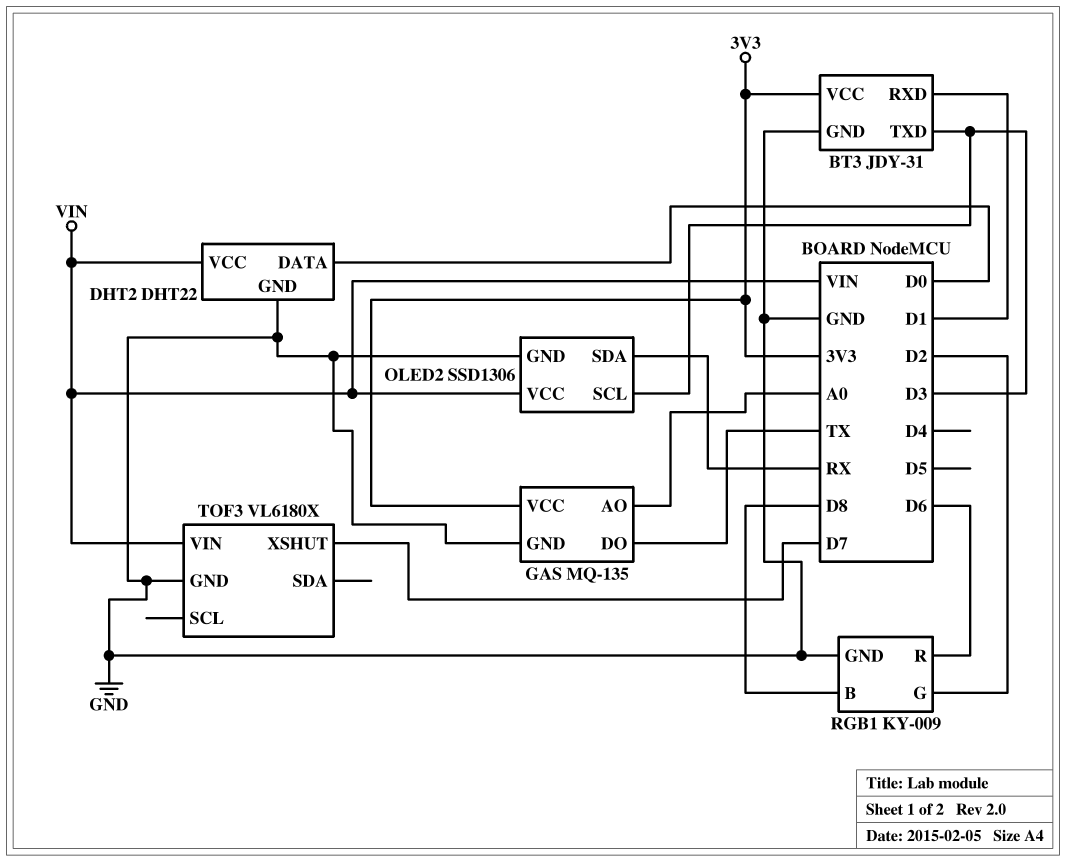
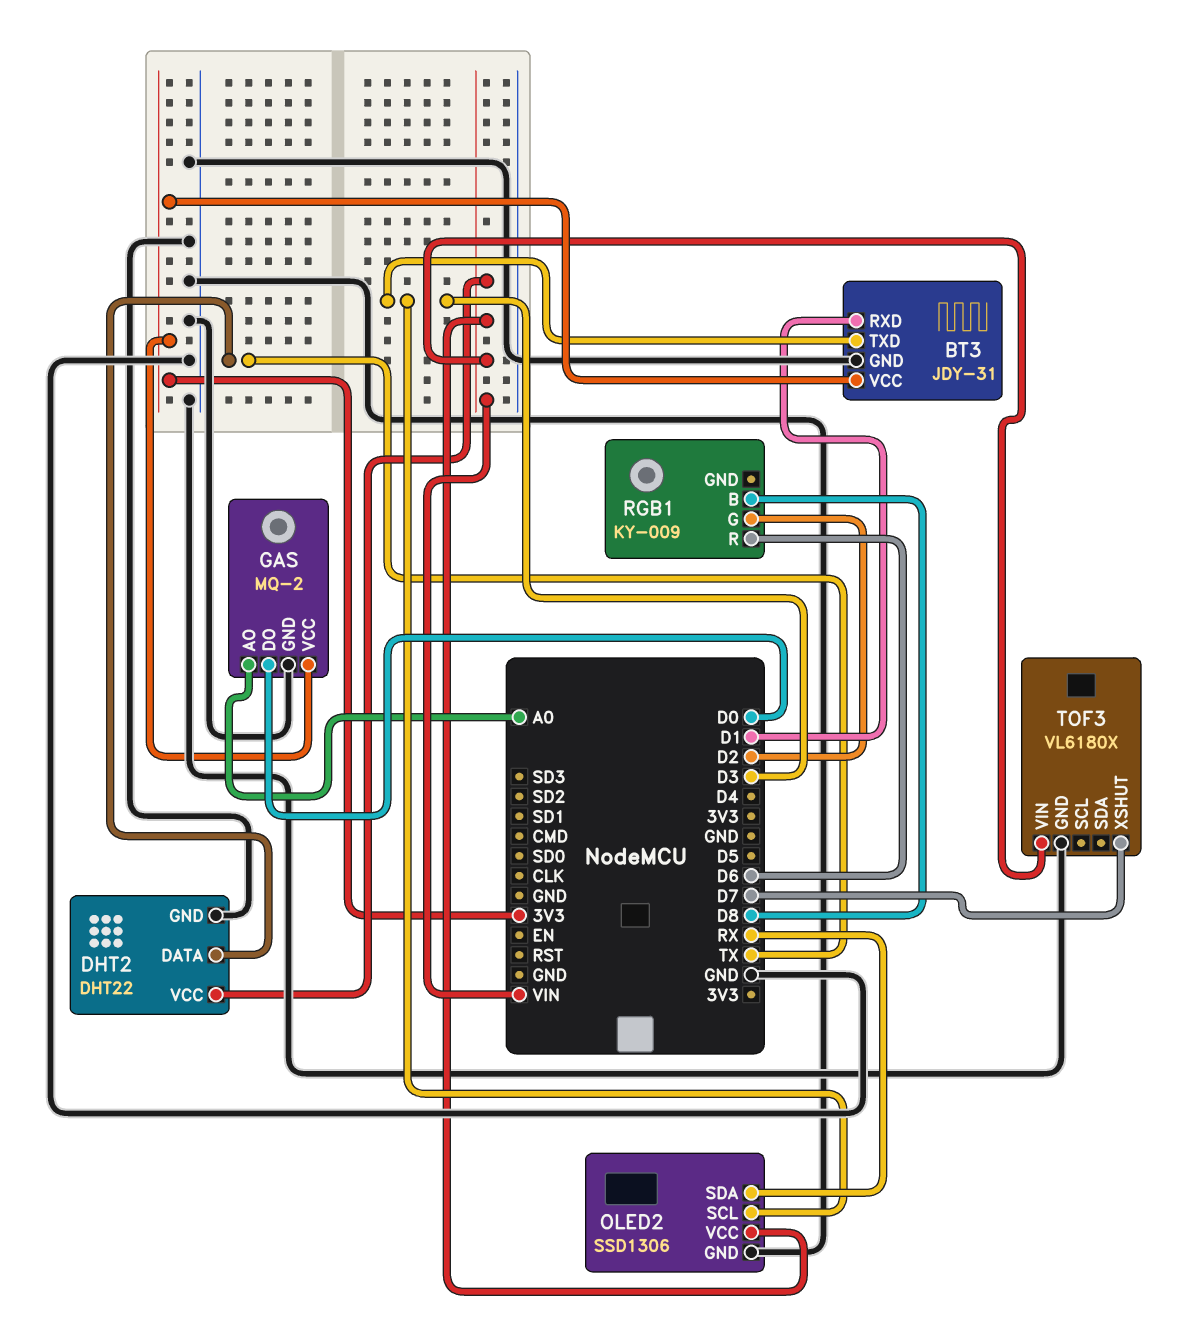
DHT2 pin DATA: D0 -> TX
GAS: MQ-135 -> MQ-2
GAS pin DO: TX -> D0
RGB1 pin GND: GND -> none

